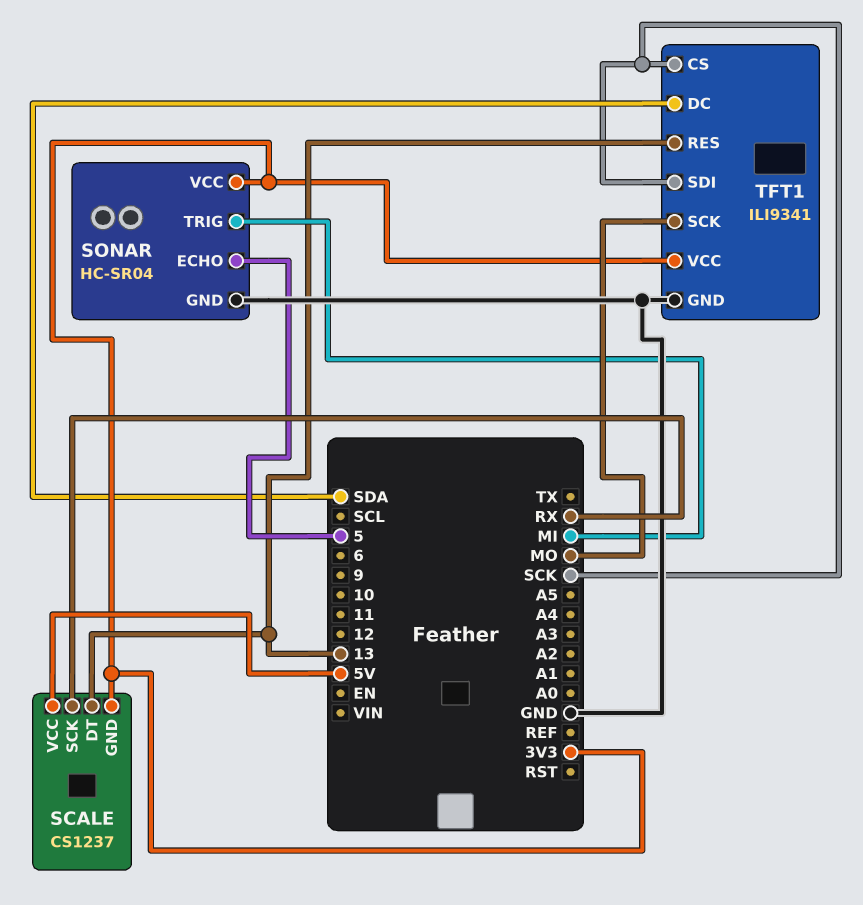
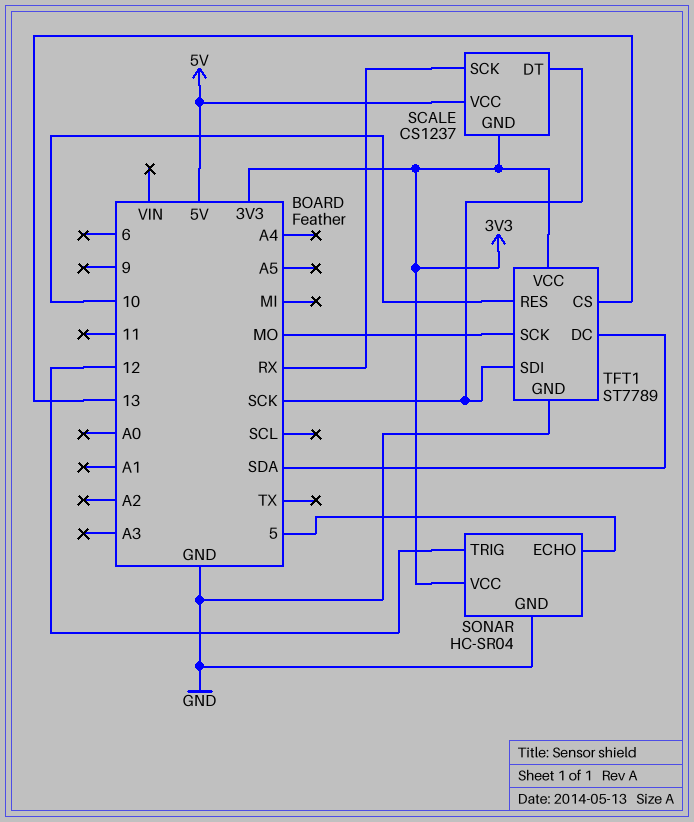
SCALE pin DT: 13 -> SCK
SONAR pin TRIG: MI -> 12
TFT1: ILI9341 -> ST7789
TFT1 pin CS: SCK -> 13
TFT1 pin RES: 13 -> 10

